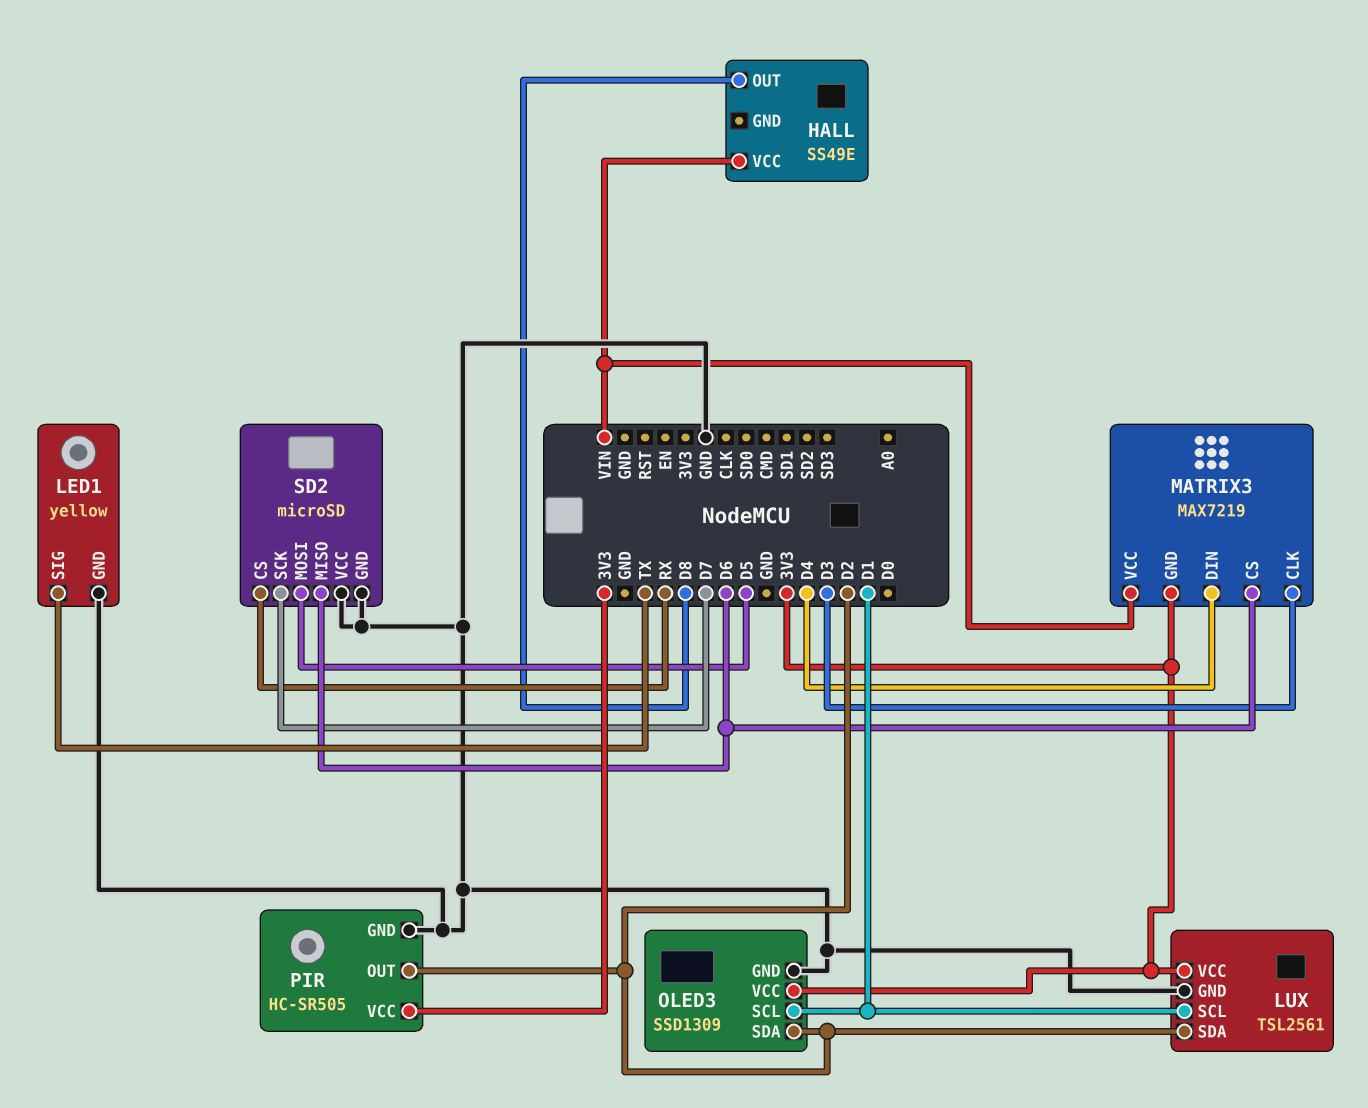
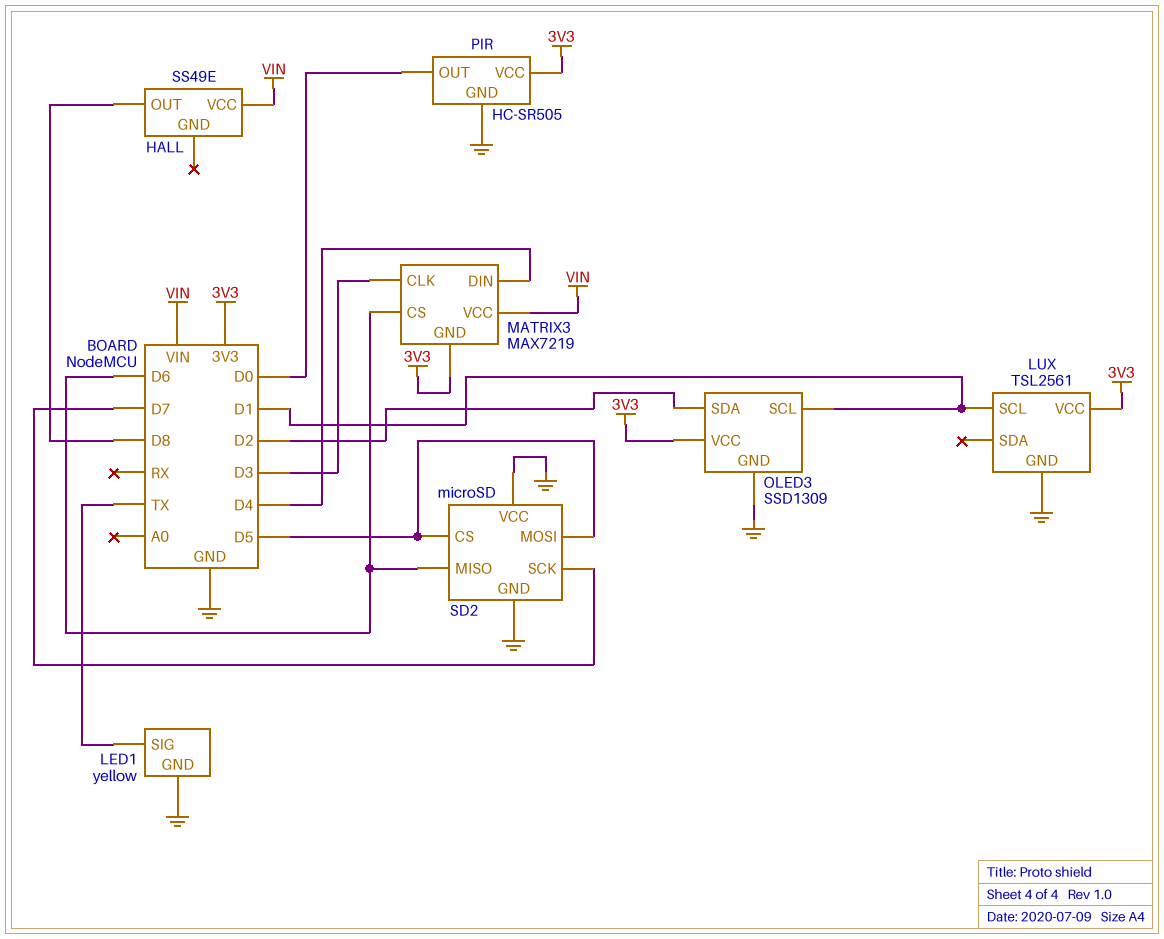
LUX pin SDA: D2 -> none
PIR pin OUT: D2 -> D0
SD2 pin CS: RX -> D5

